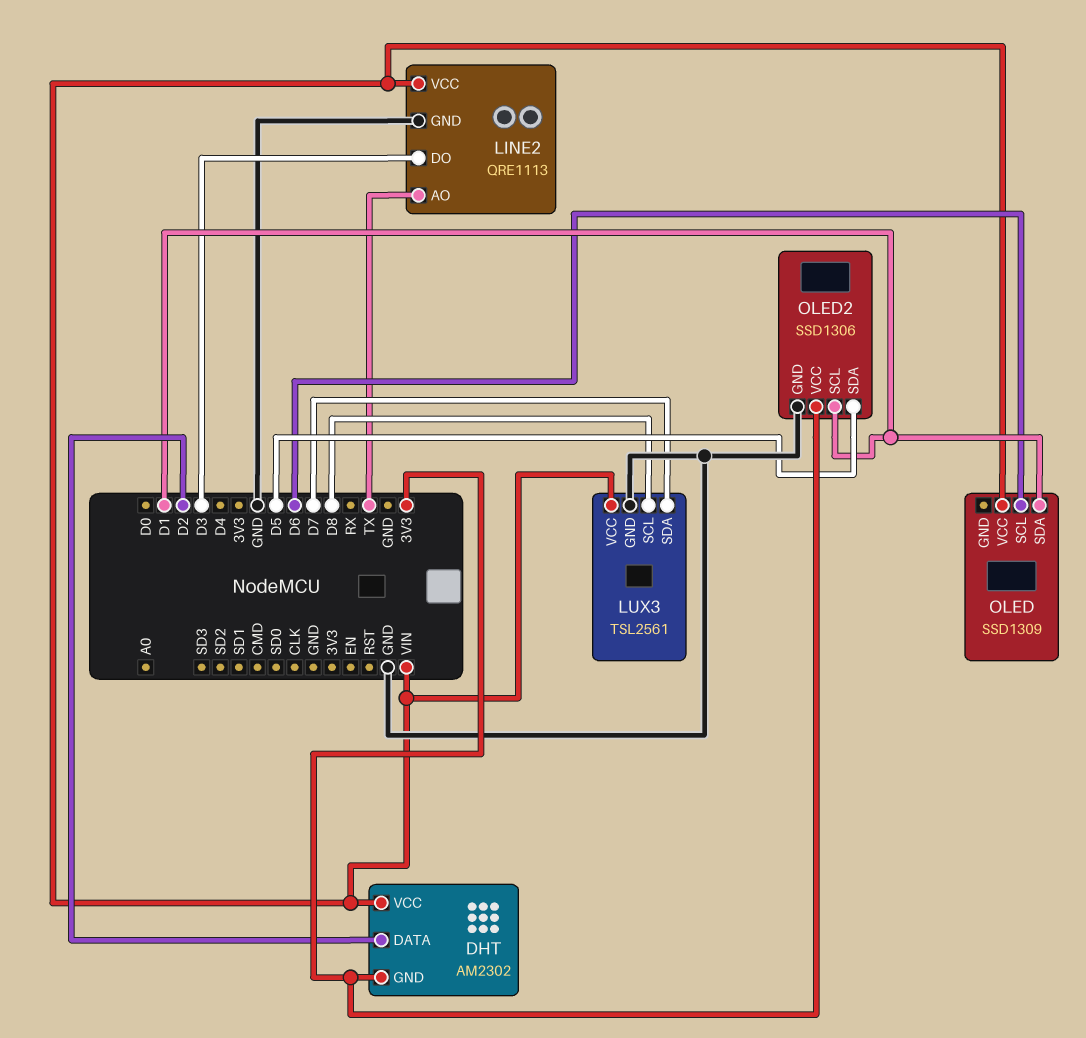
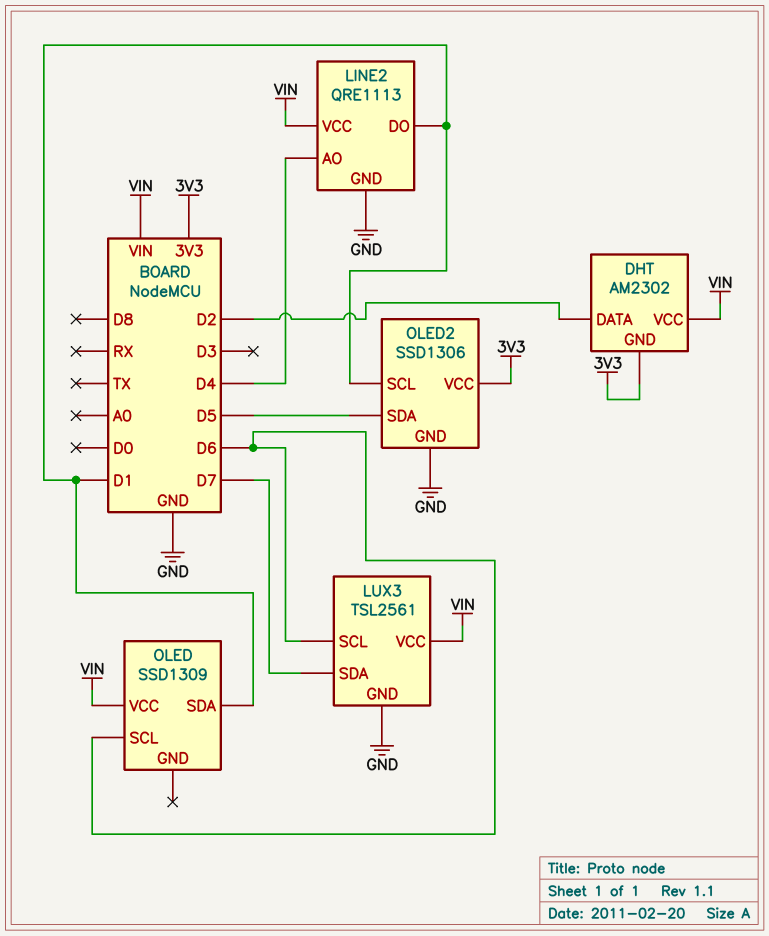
LINE2 pin AO: TX -> D4
LINE2 pin DO: D3 -> D1
LUX3 pin SCL: D8 -> D6

